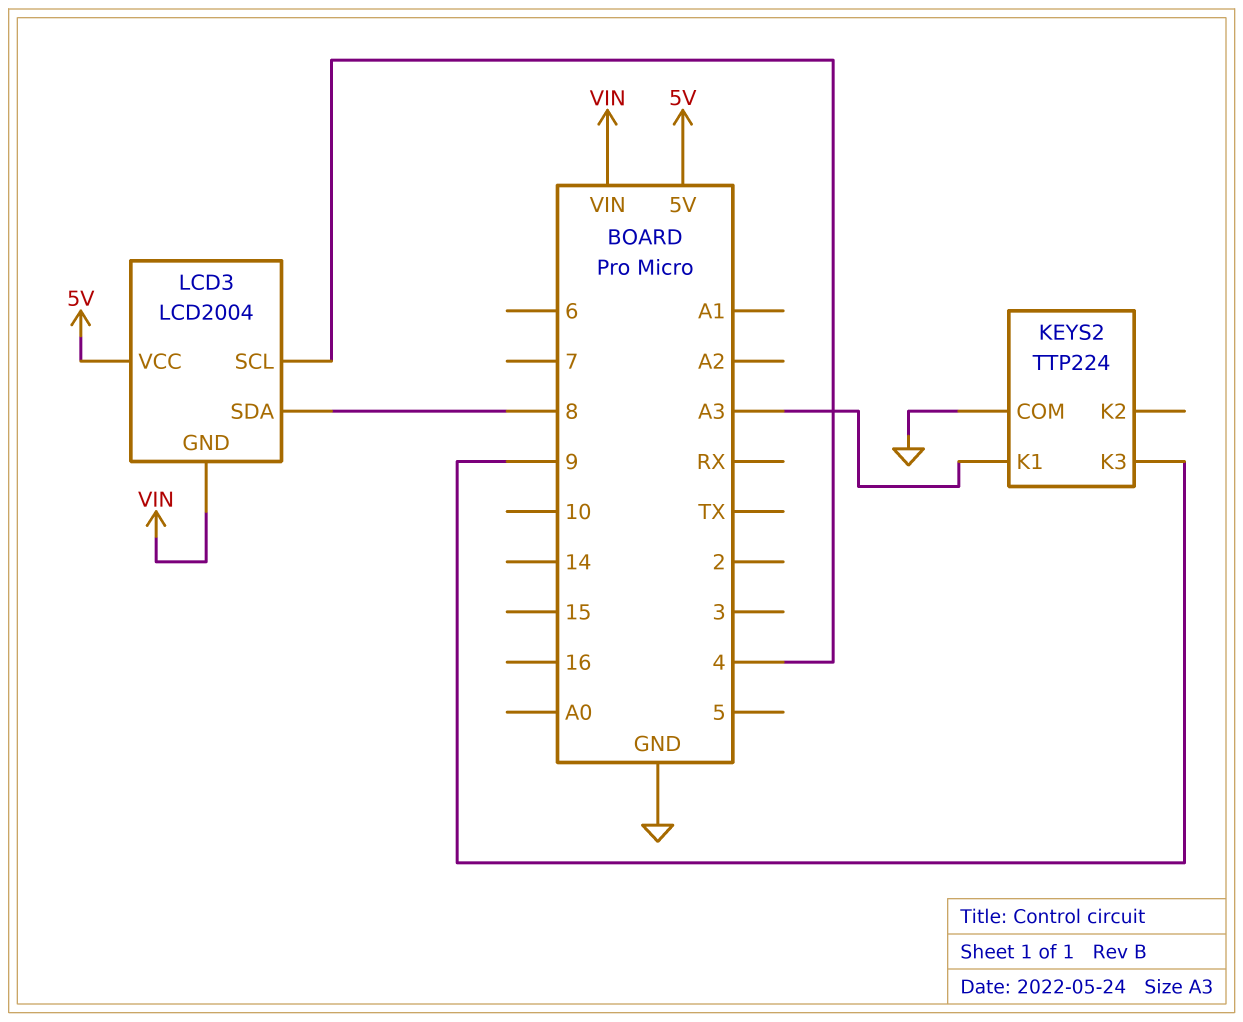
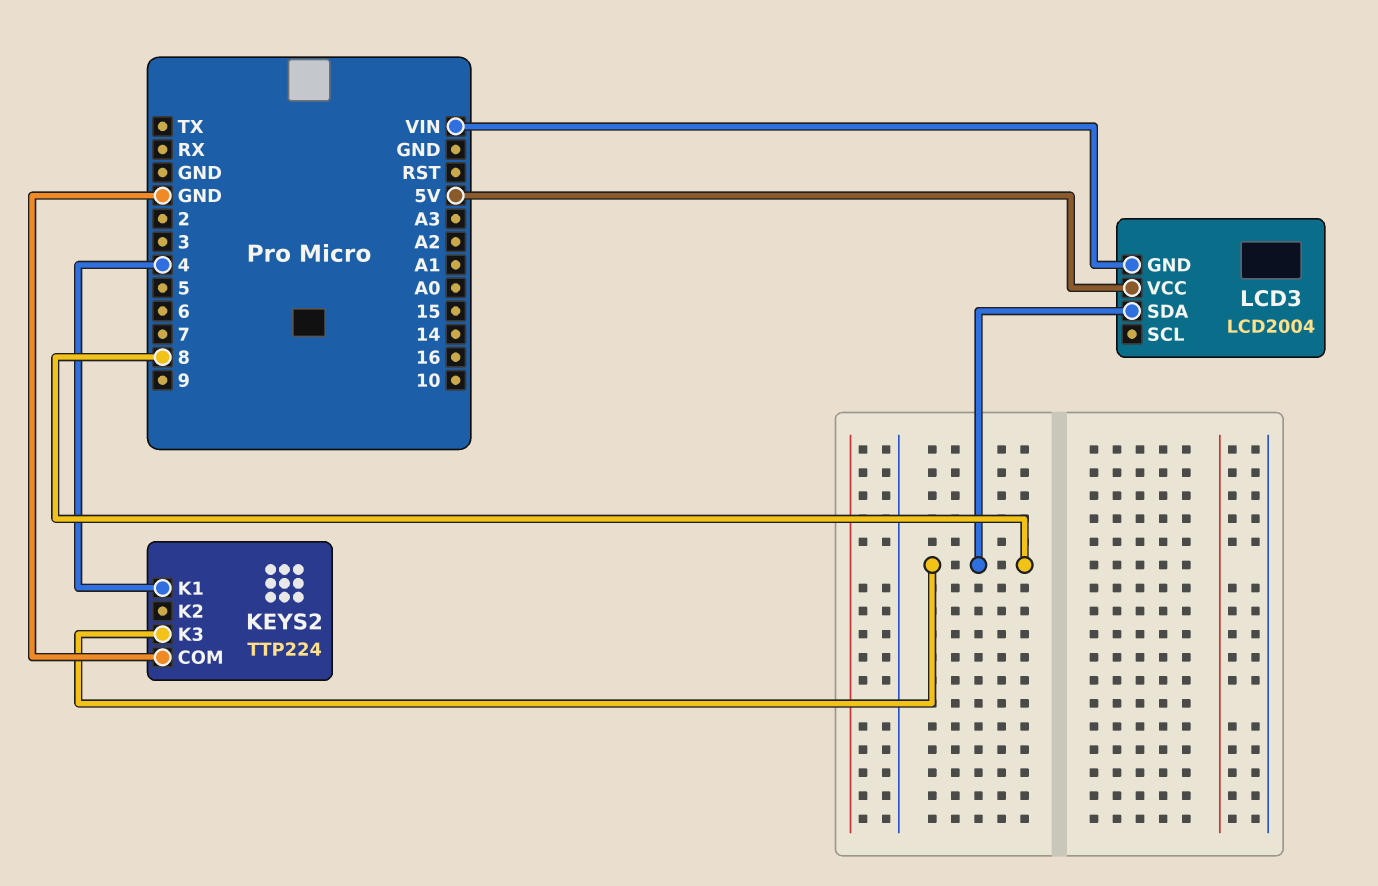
KEYS2 pin K1: A3 -> 4
KEYS2 pin K3: 9 -> 8
LCD3 pin SCL: 4 -> none

